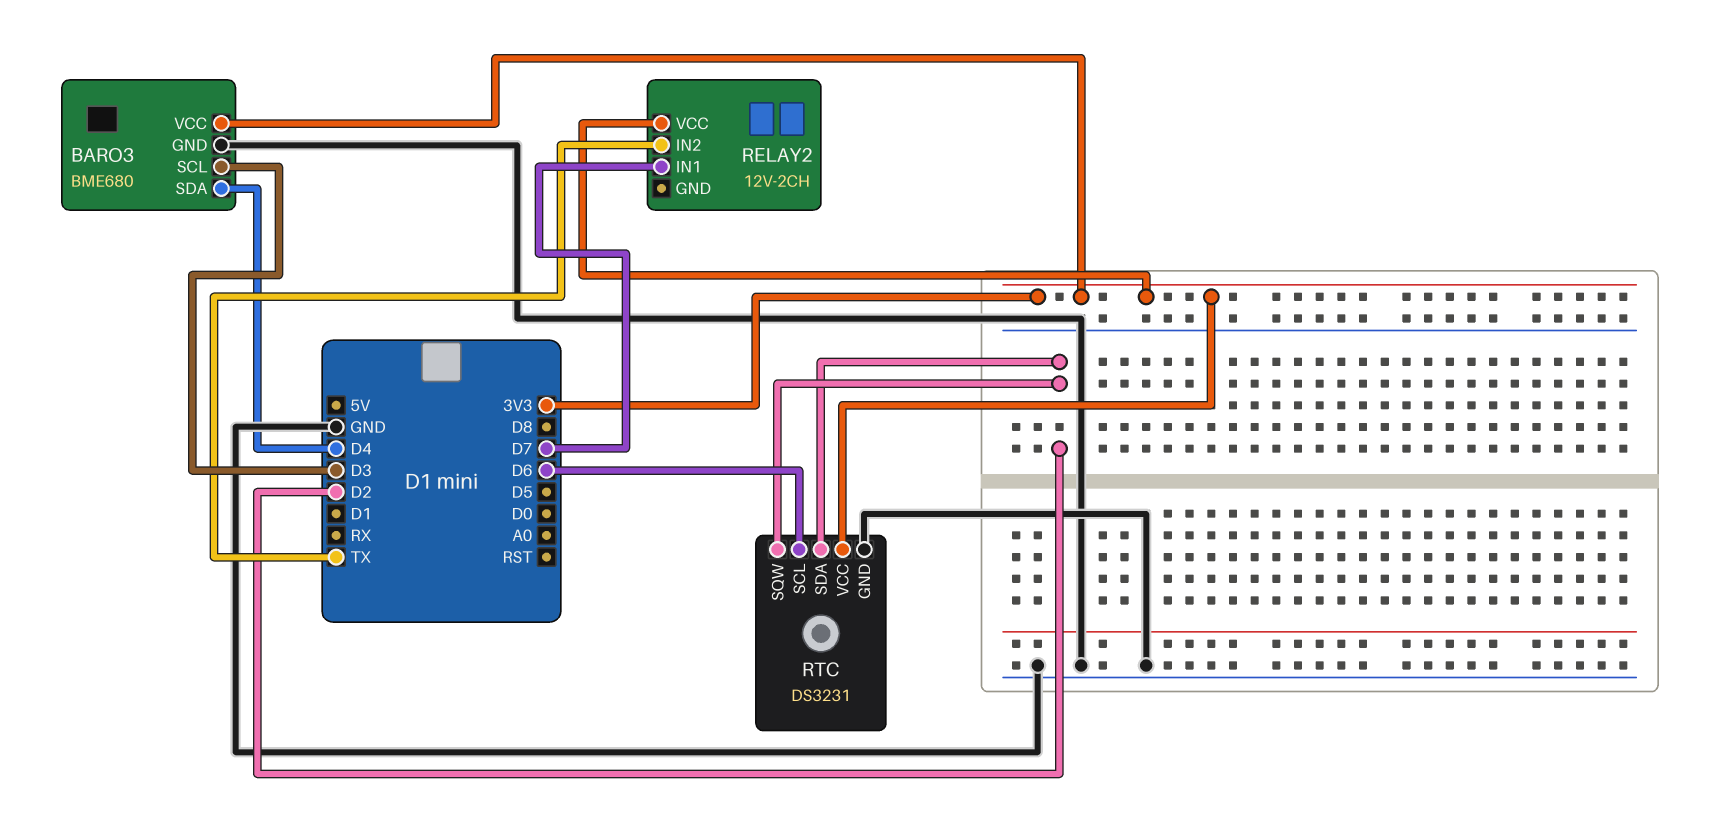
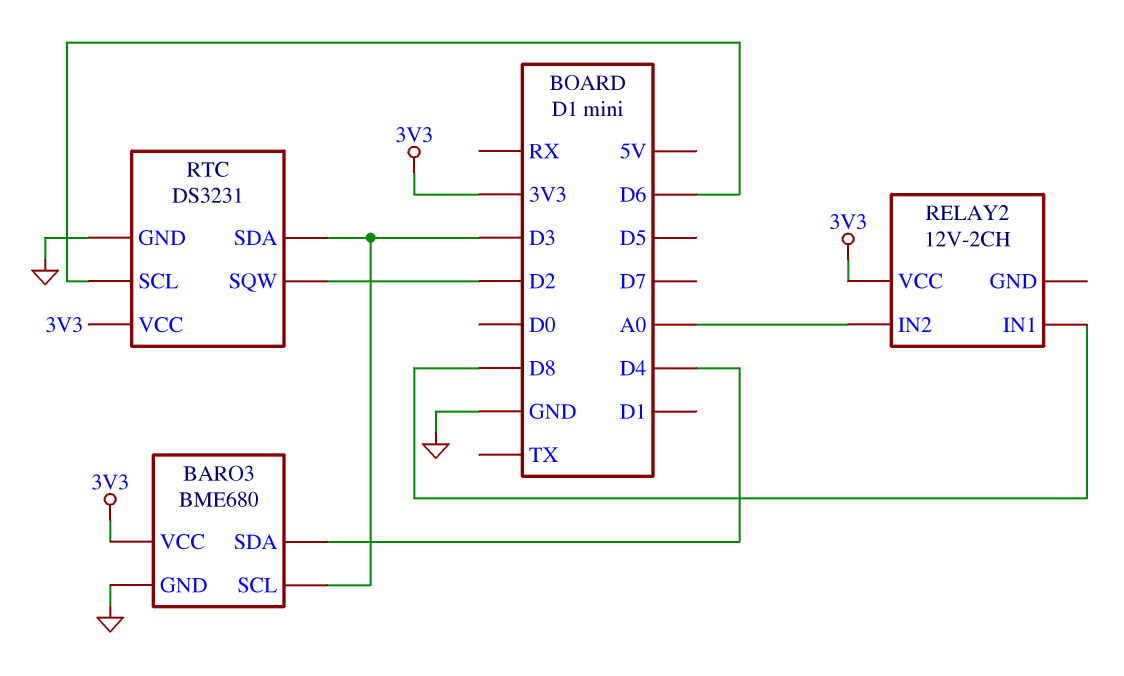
RELAY2 pin IN1: D7 -> D8
RELAY2 pin IN2: TX -> A0
RTC pin SDA: D2 -> D3

